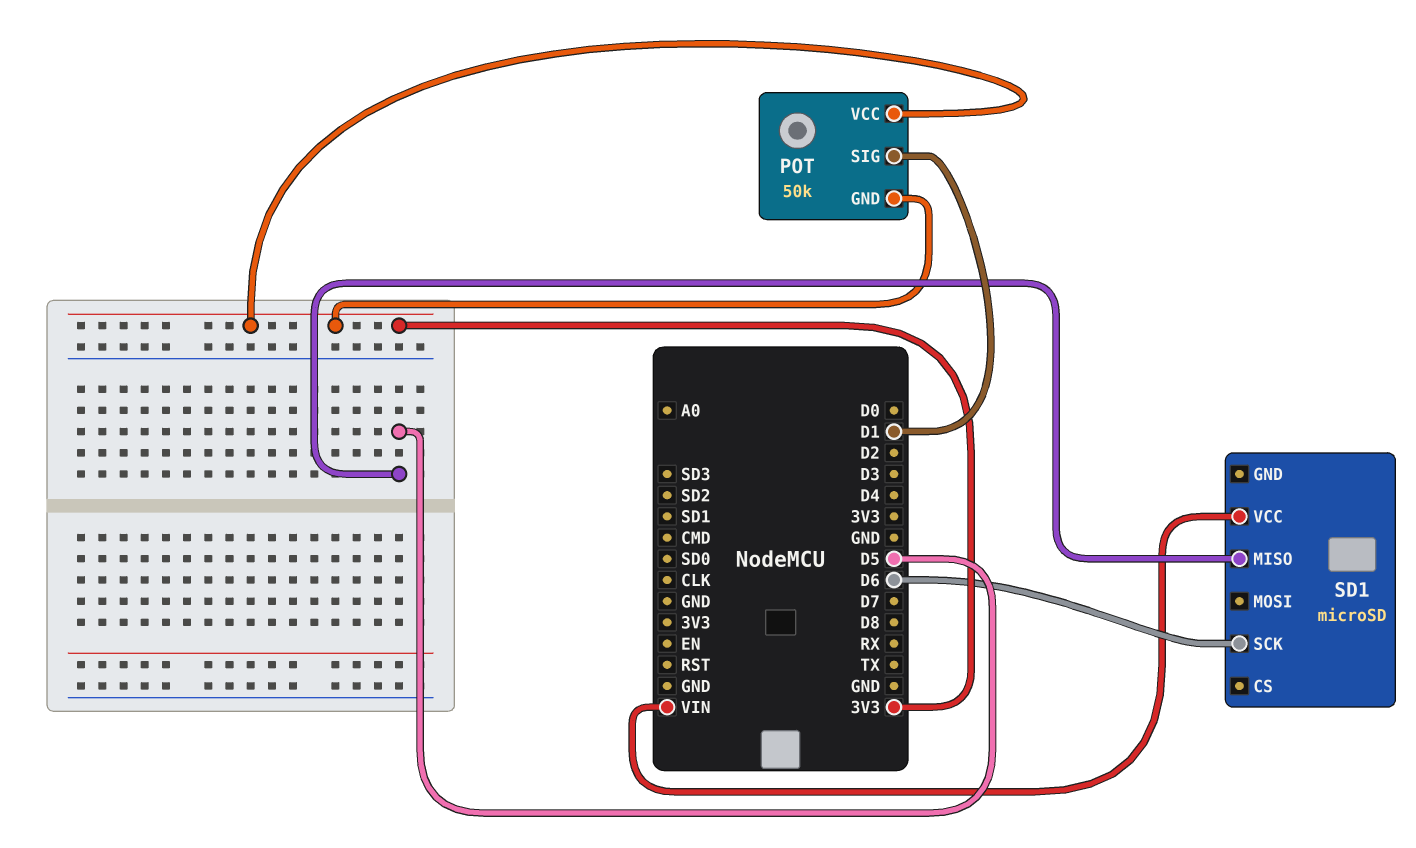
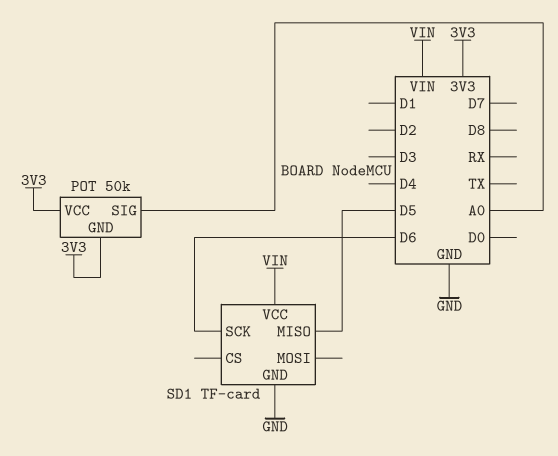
POT pin SIG: D1 -> A0
SD1: microSD -> TF-card
SD1 pin GND: none -> GND

